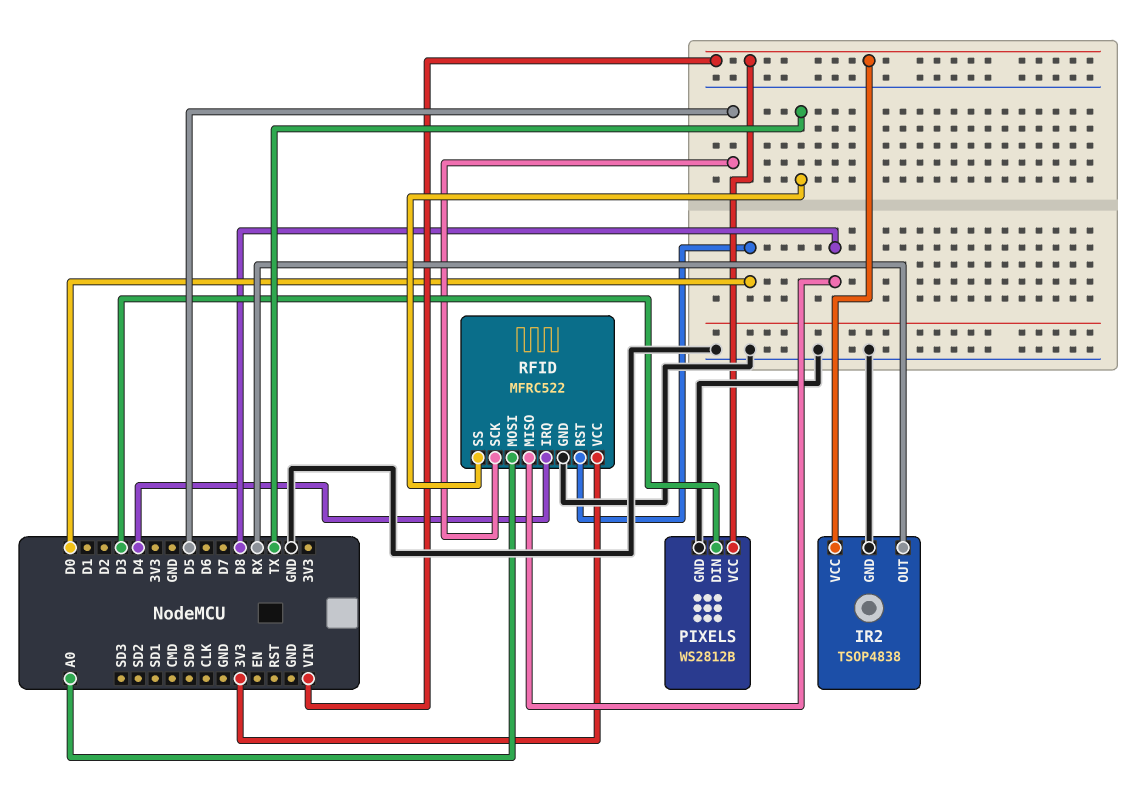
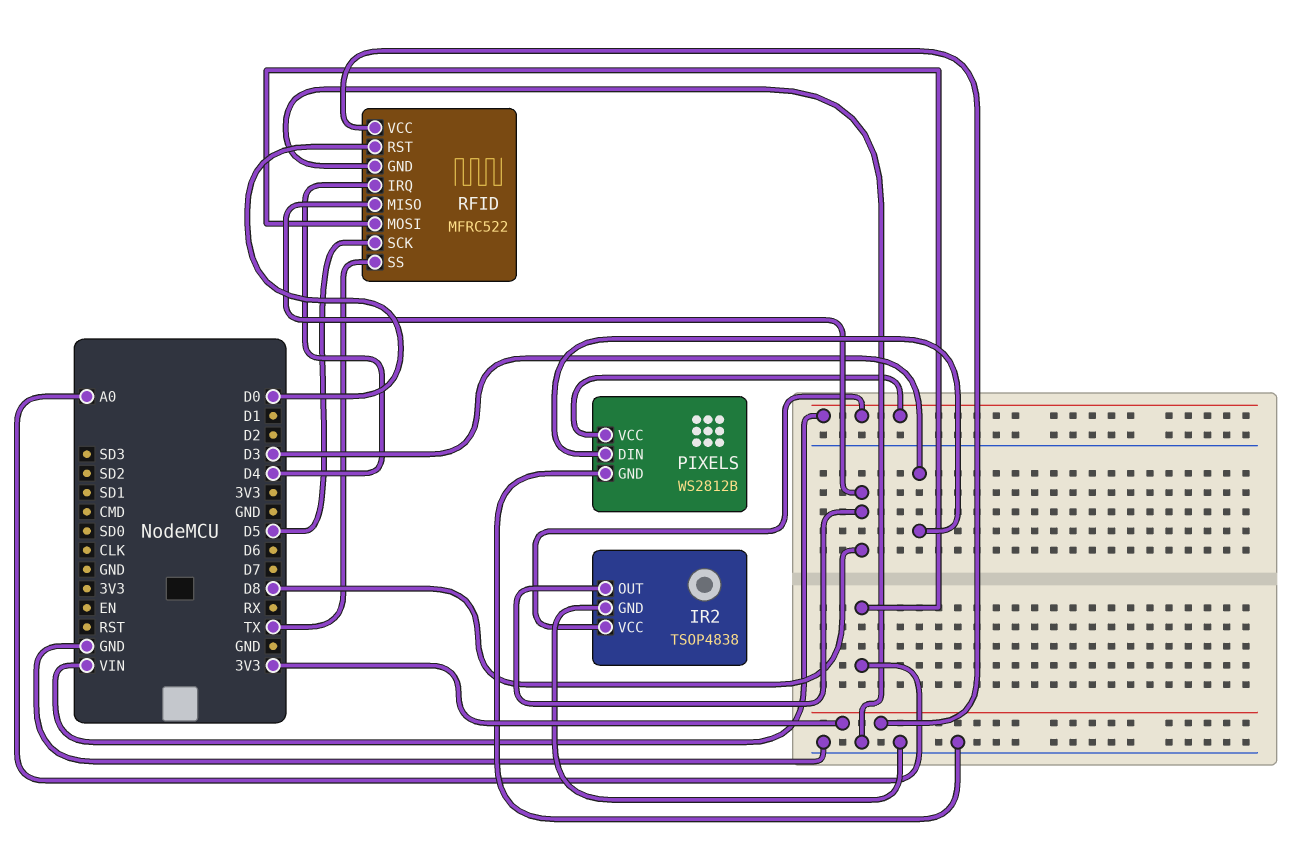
IR2 pin OUT: RX -> D8

